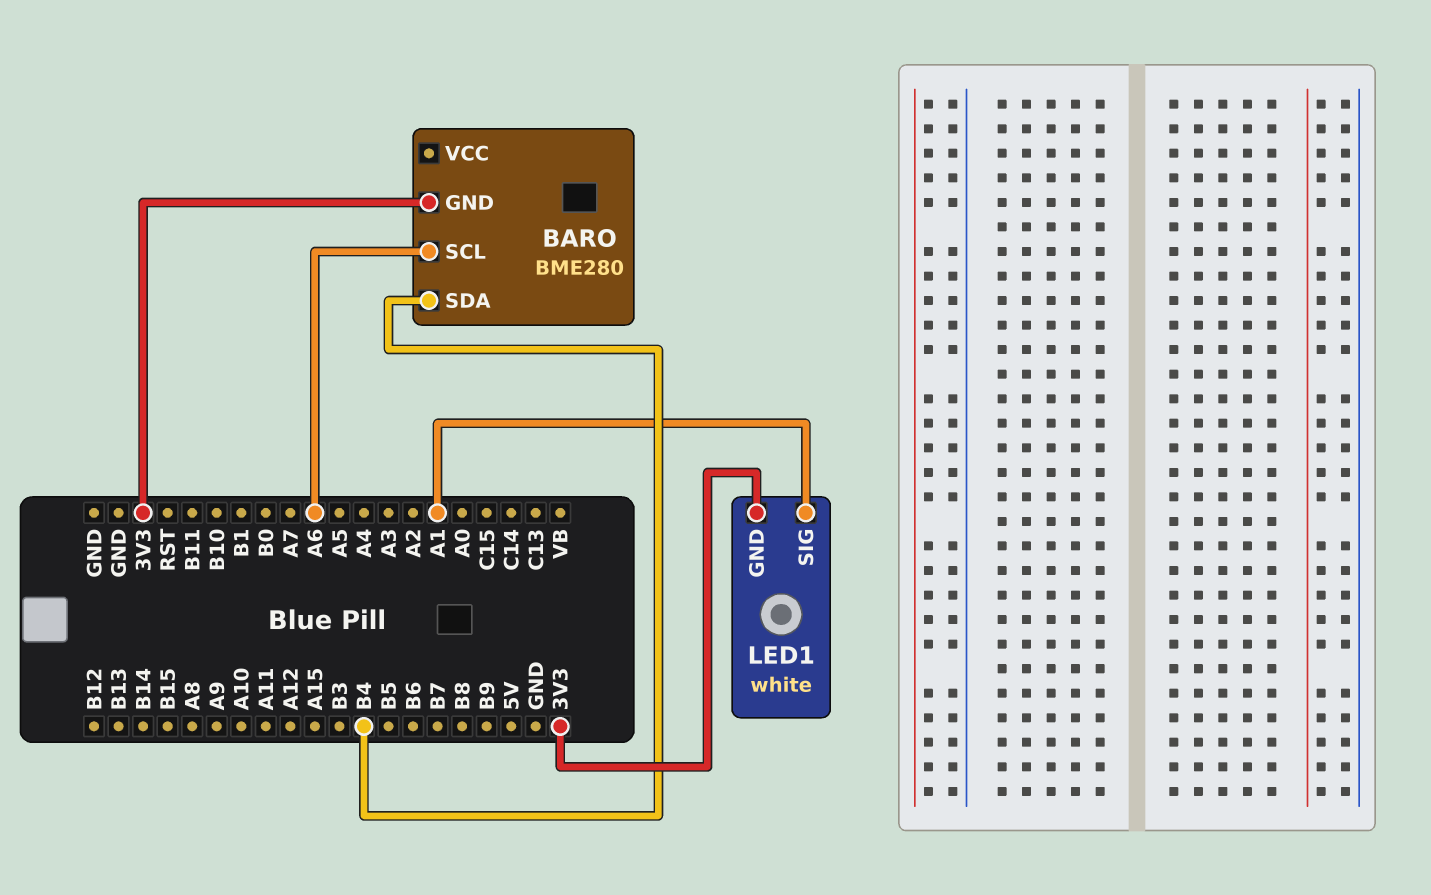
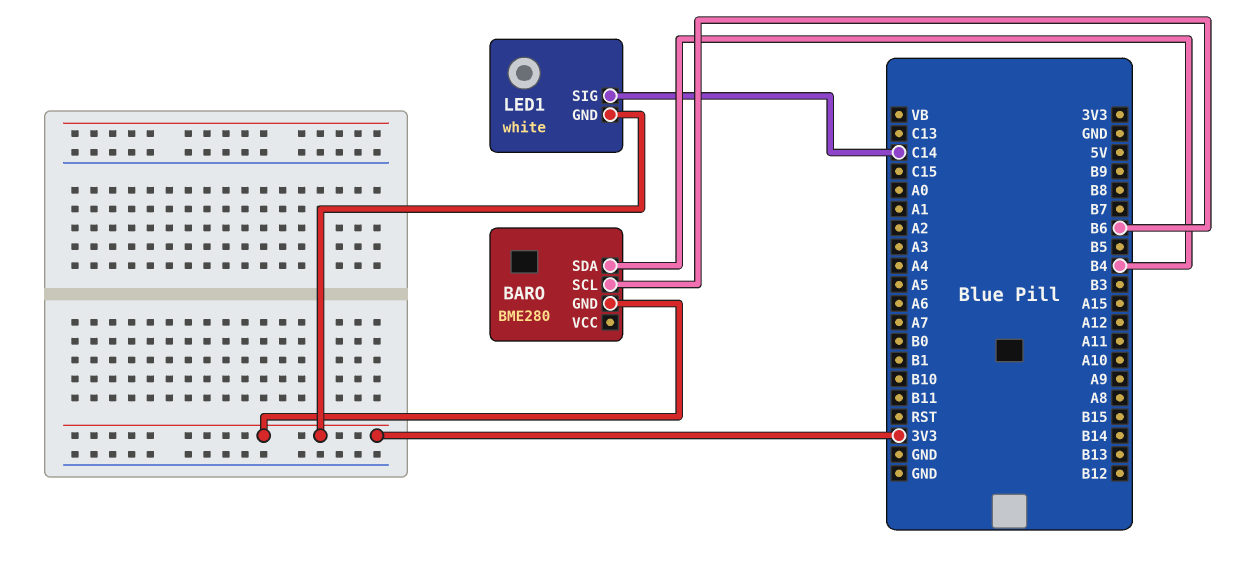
BARO pin SCL: A6 -> B6
LED1 pin SIG: A1 -> C14

